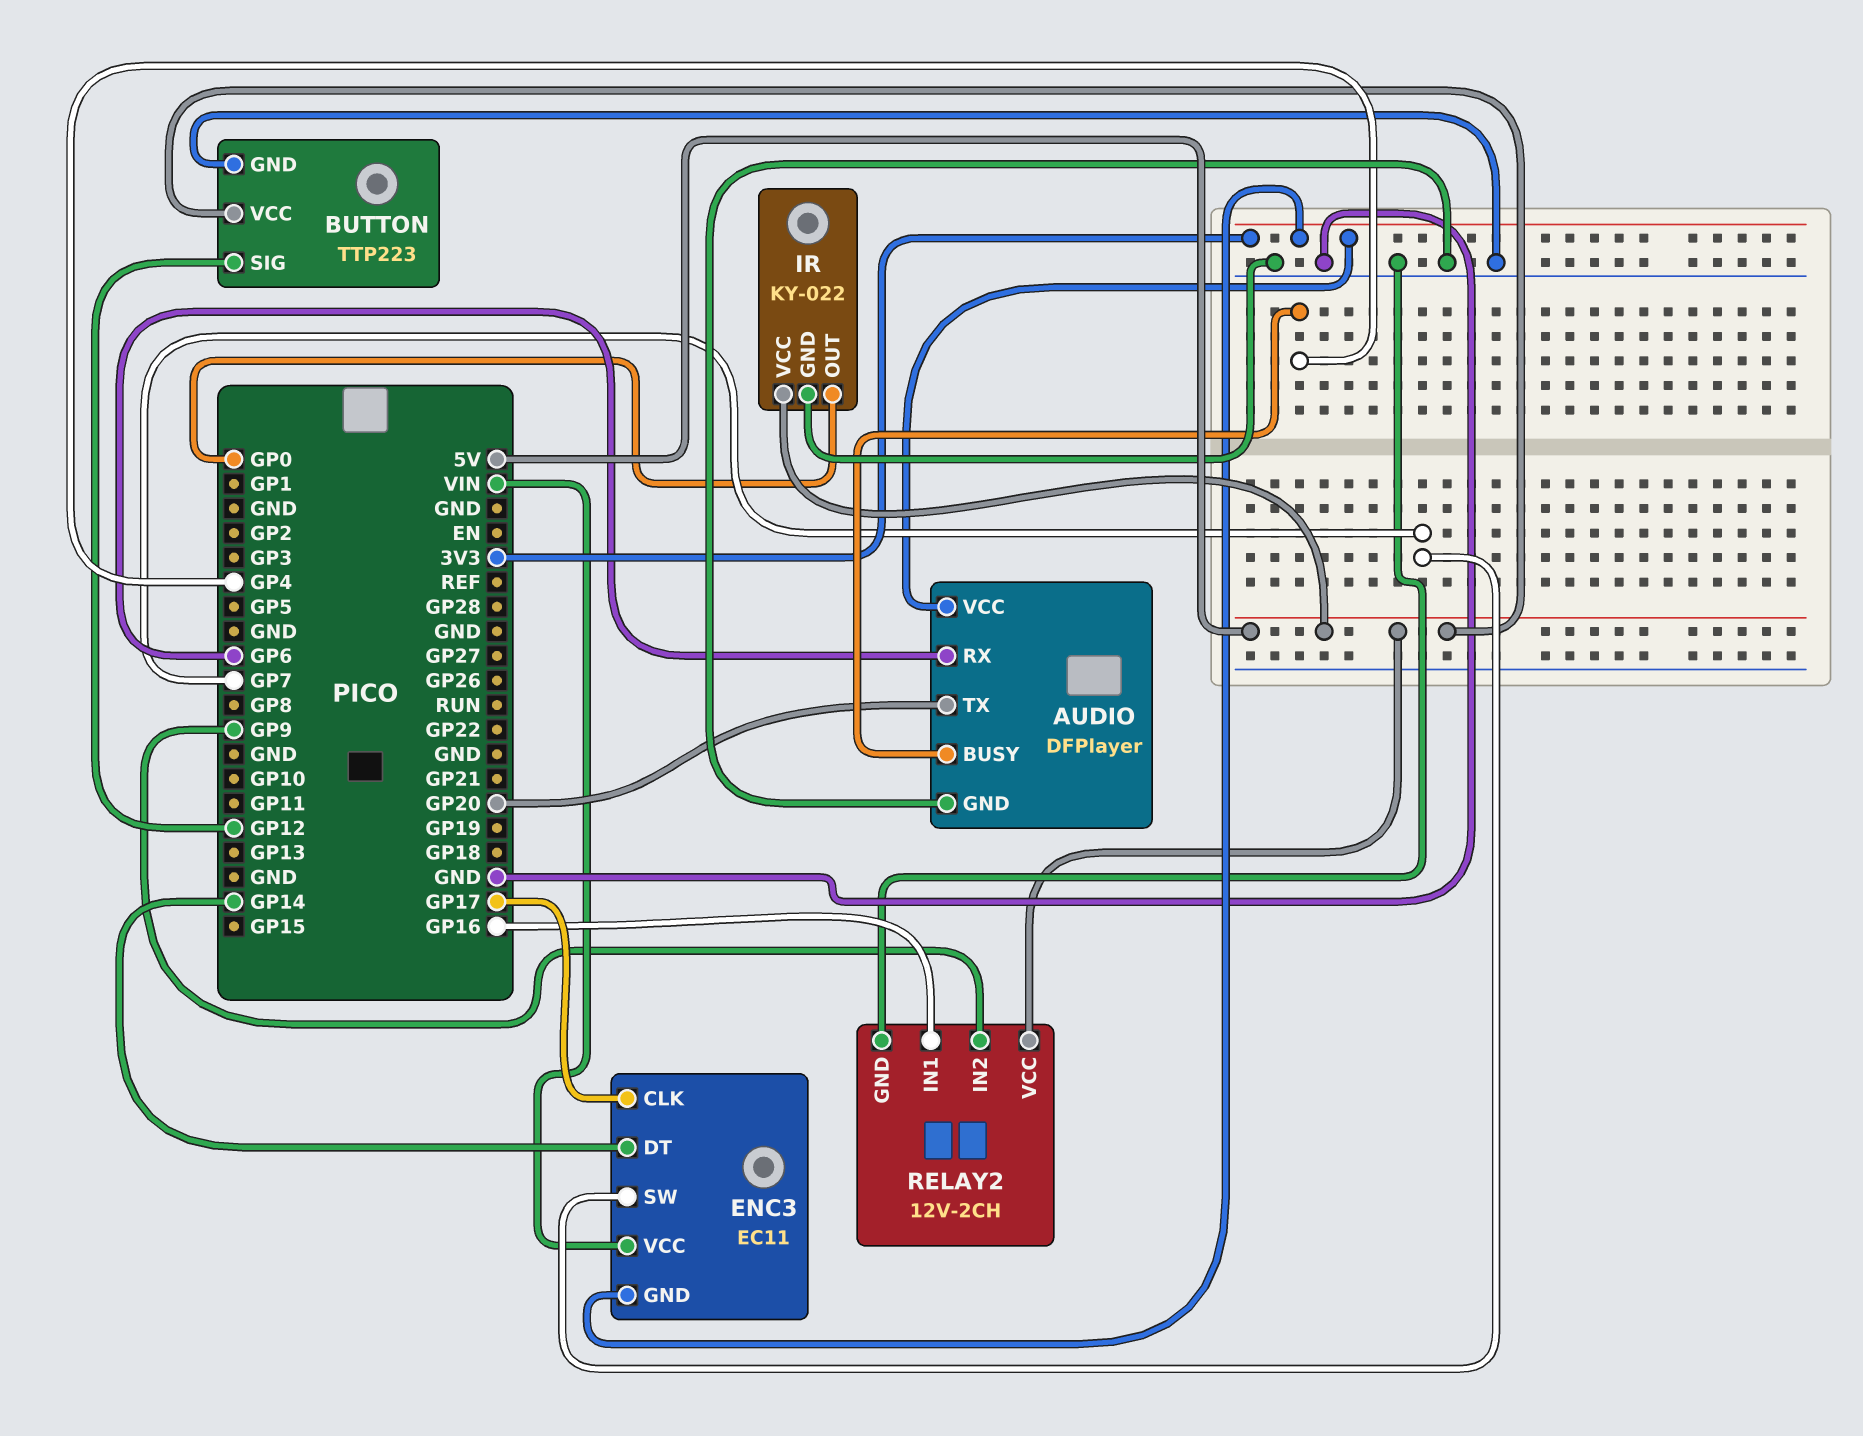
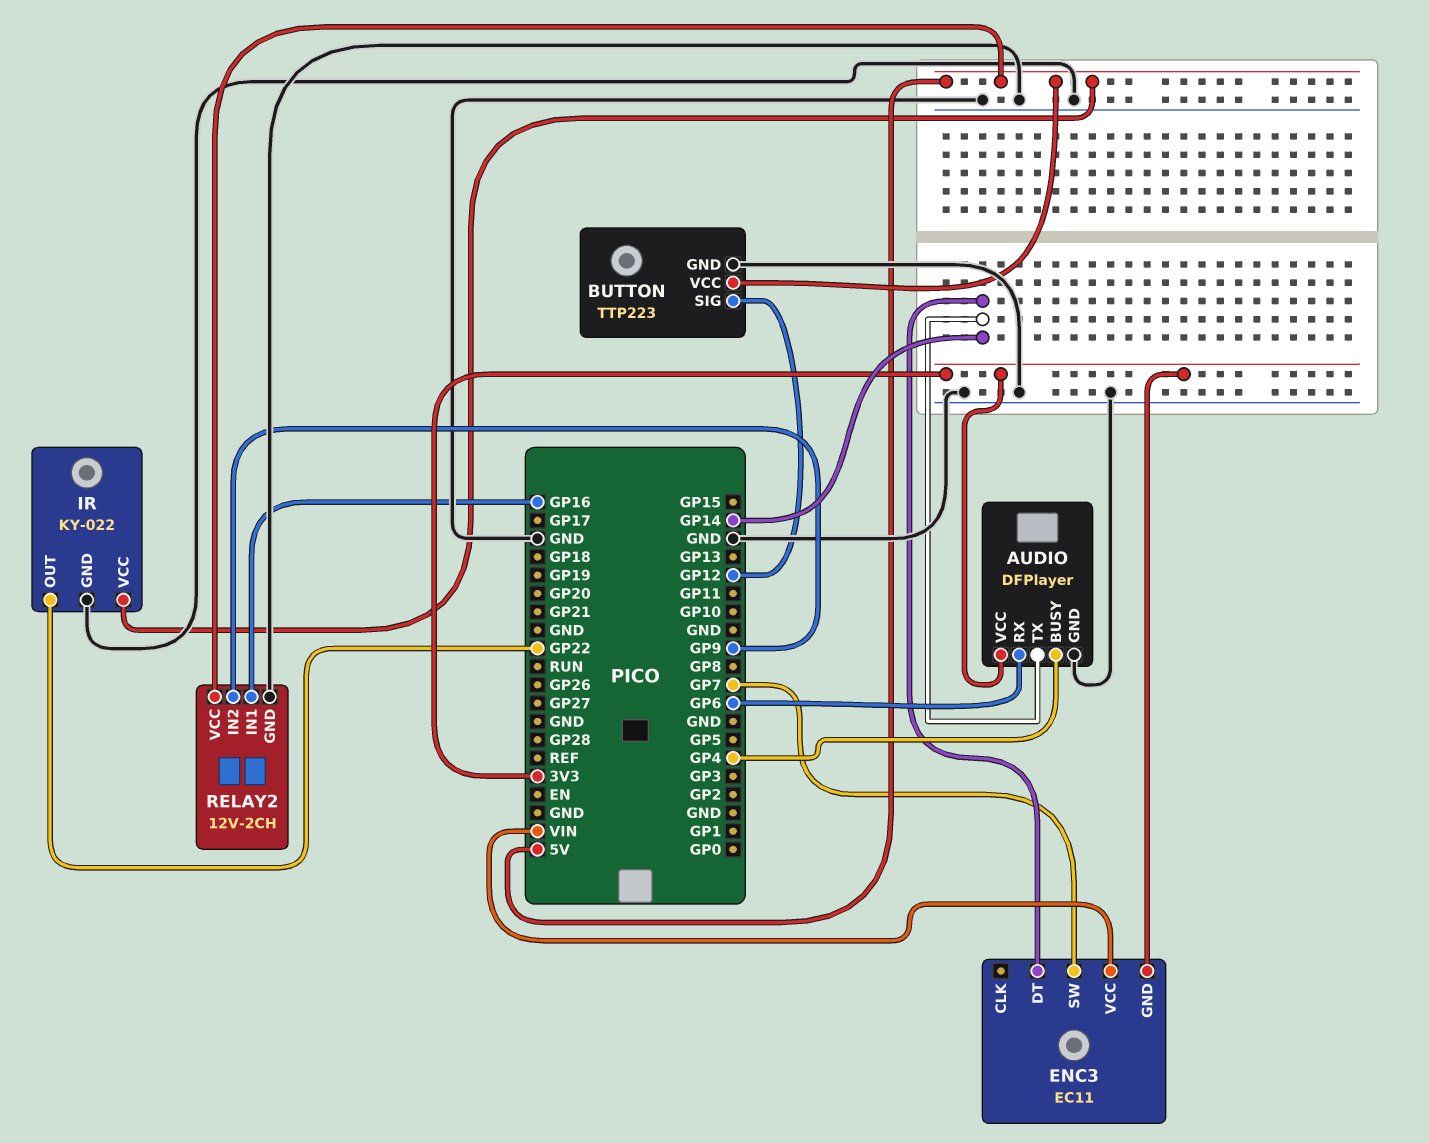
AUDIO pin TX: GP20 -> GP14
ENC3 pin CLK: GP17 -> none
IR pin OUT: GP0 -> GP22

